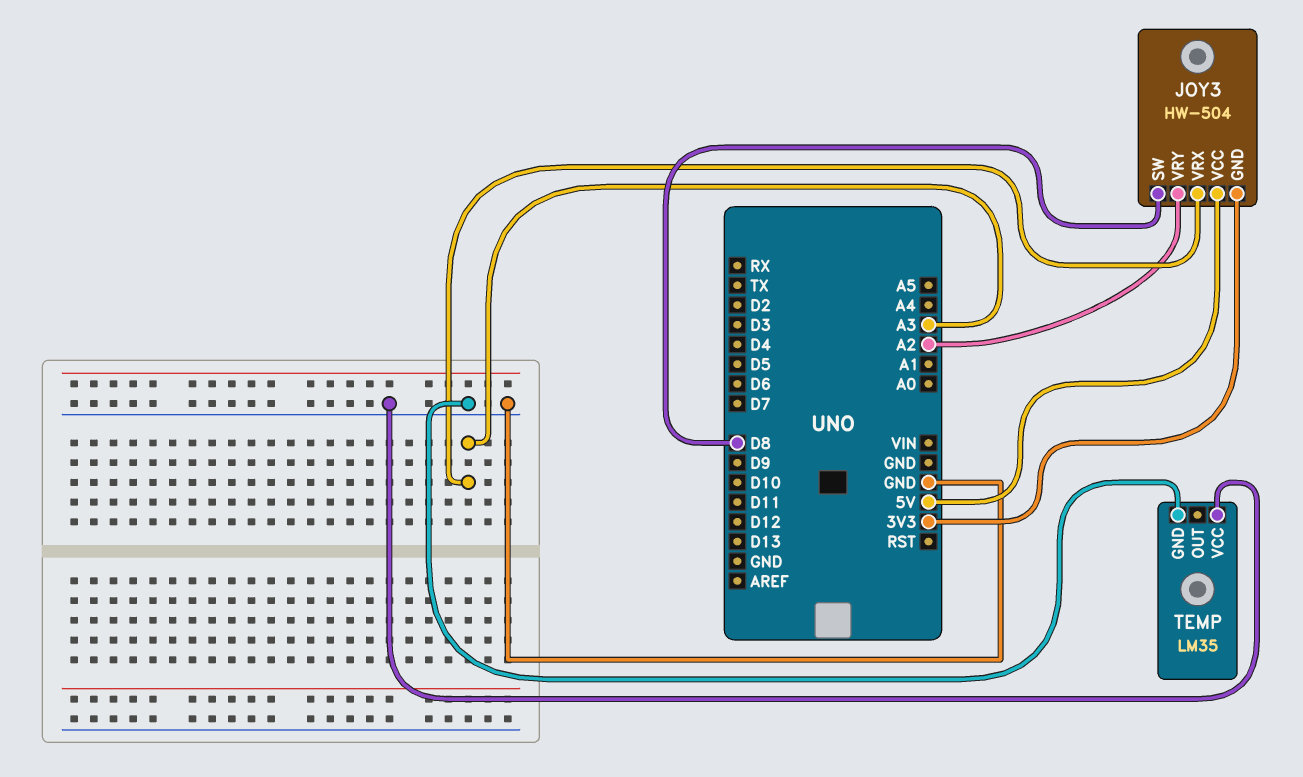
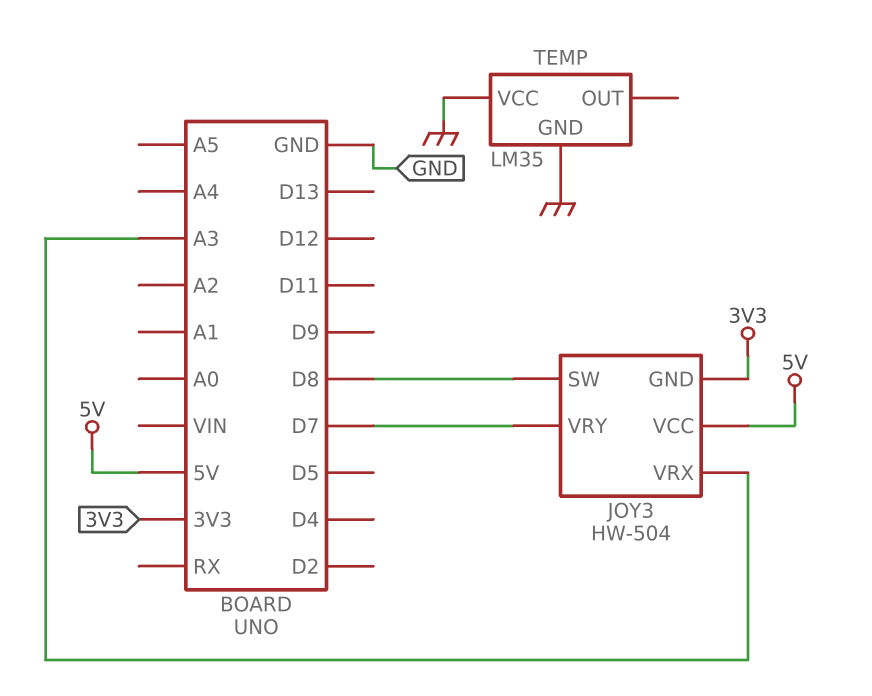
JOY3 pin VRY: A2 -> D7

